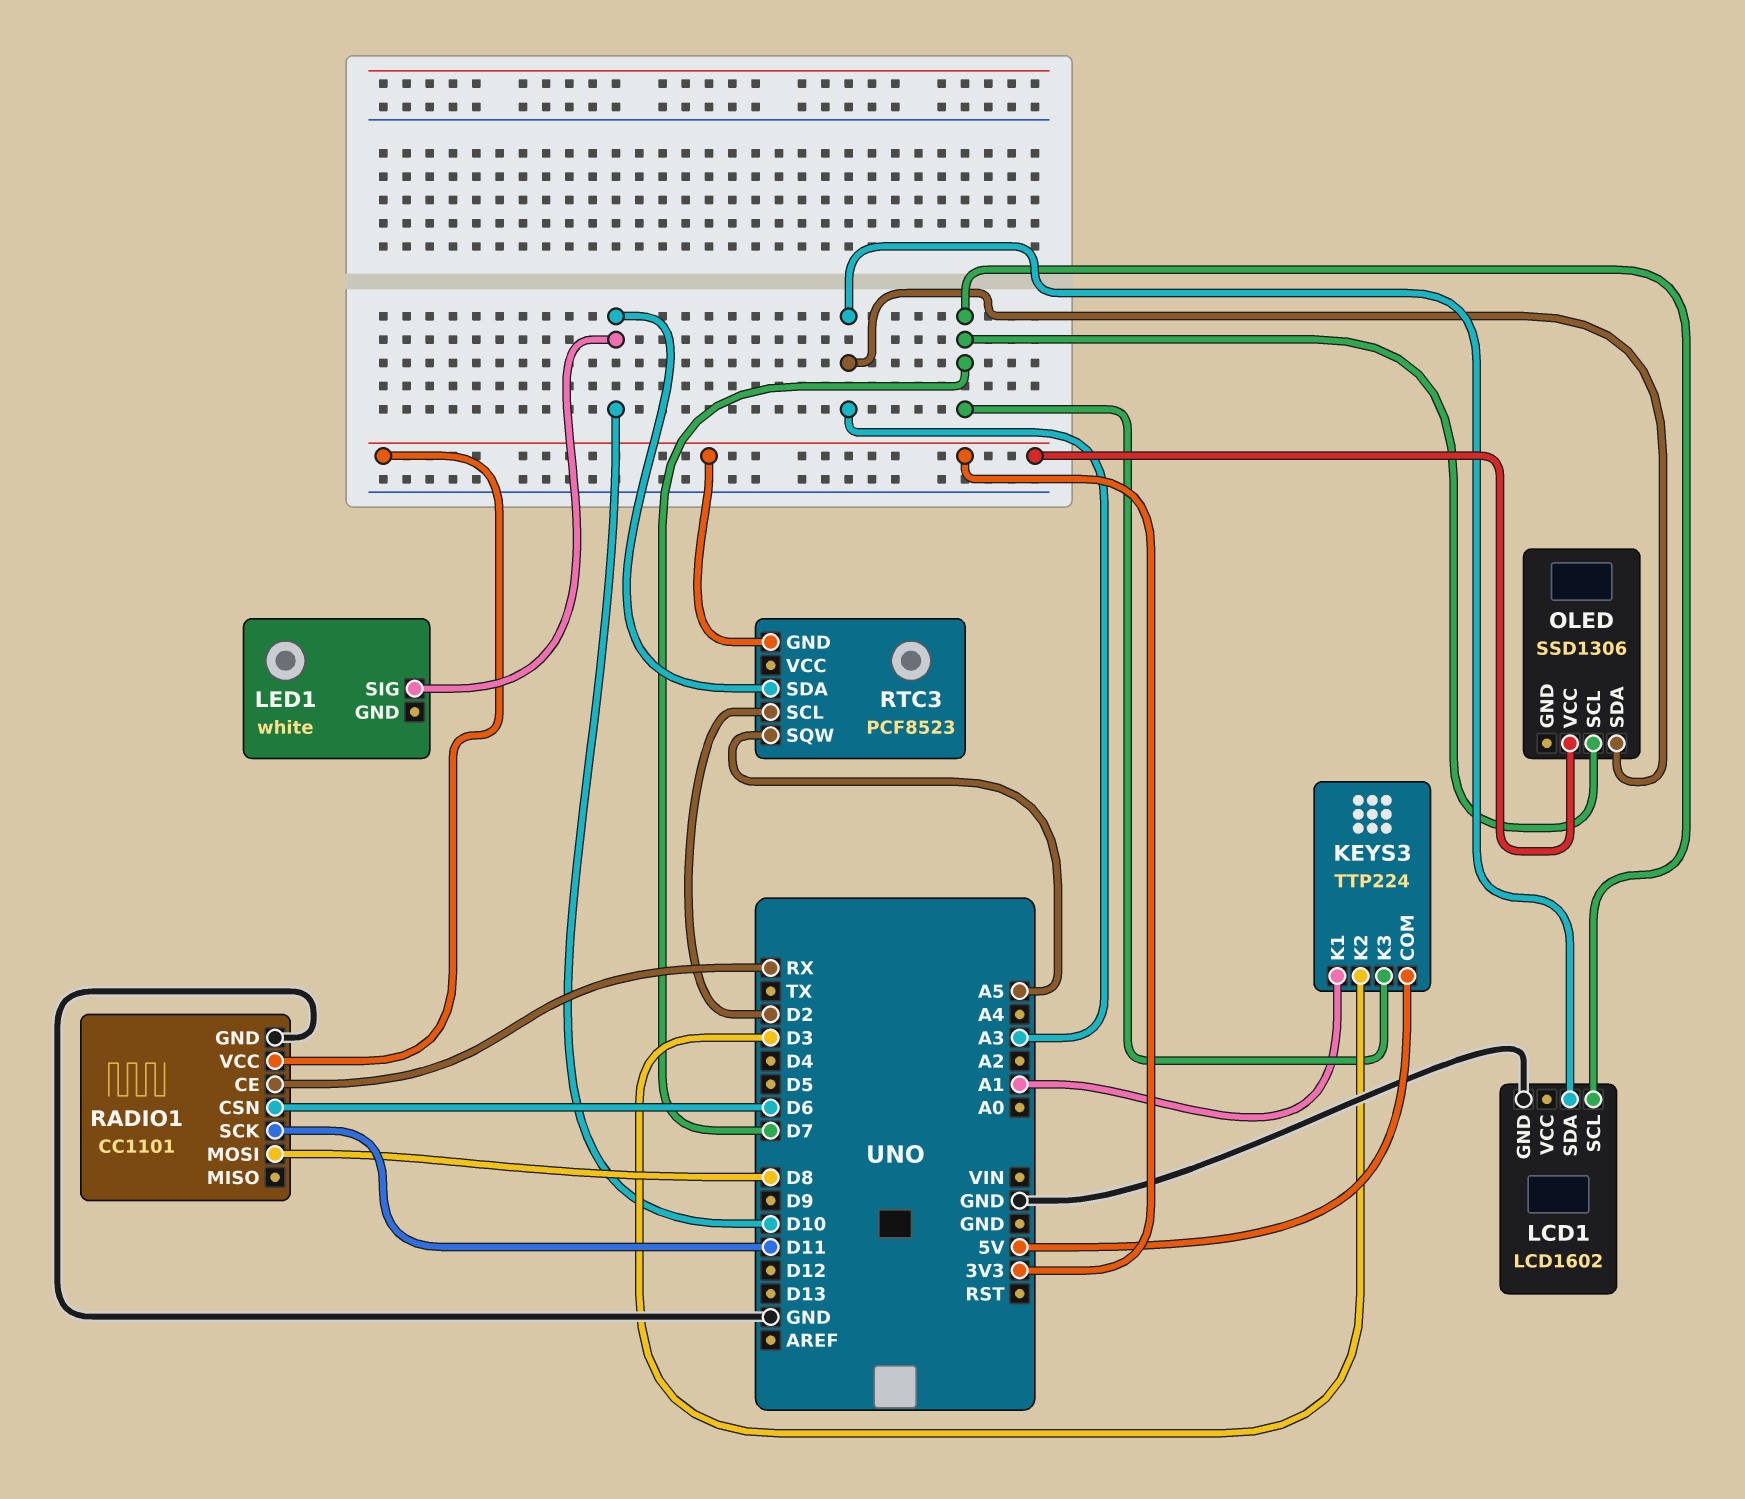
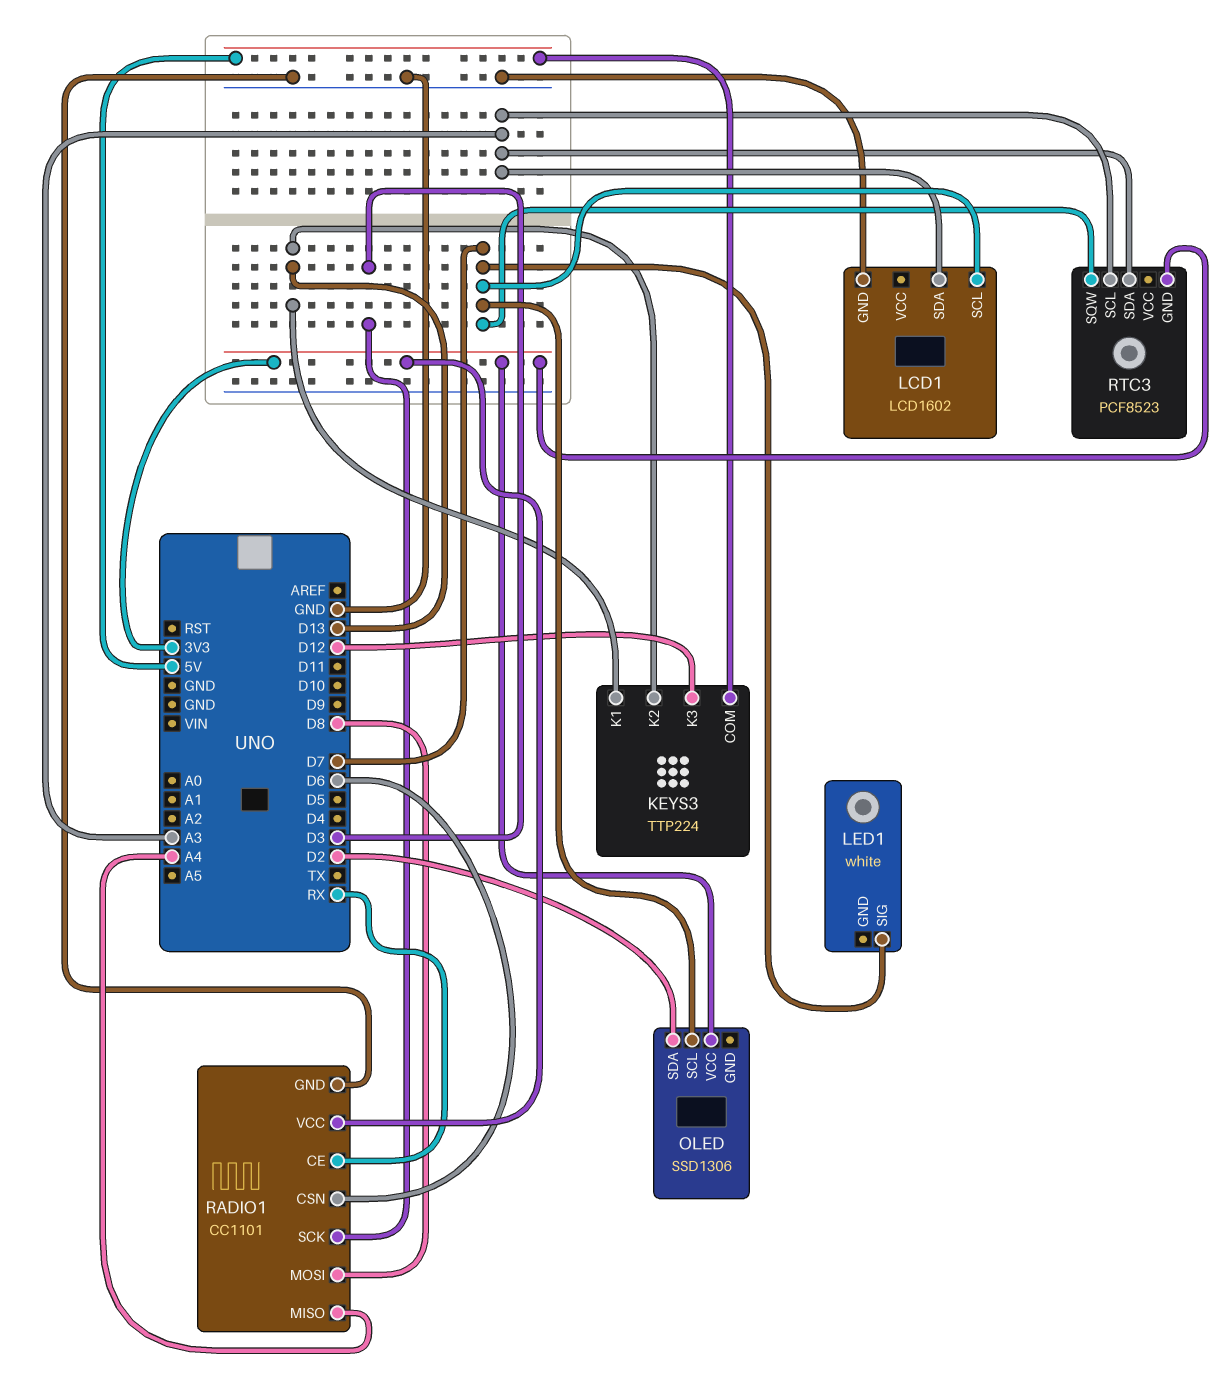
KEYS3 pin K1: A1 -> D13
KEYS3 pin K2: D3 -> D13
KEYS3 pin K3: D7 -> D12
LED1 pin SIG: D10 -> D7
OLED pin SDA: A3 -> D2
RADIO1 pin MISO: none -> A4
RADIO1 pin SCK: D11 -> D3
RTC3 pin SCL: D2 -> A3
RTC3 pin SDA: D10 -> A3
RTC3 pin SQW: A5 -> D7

